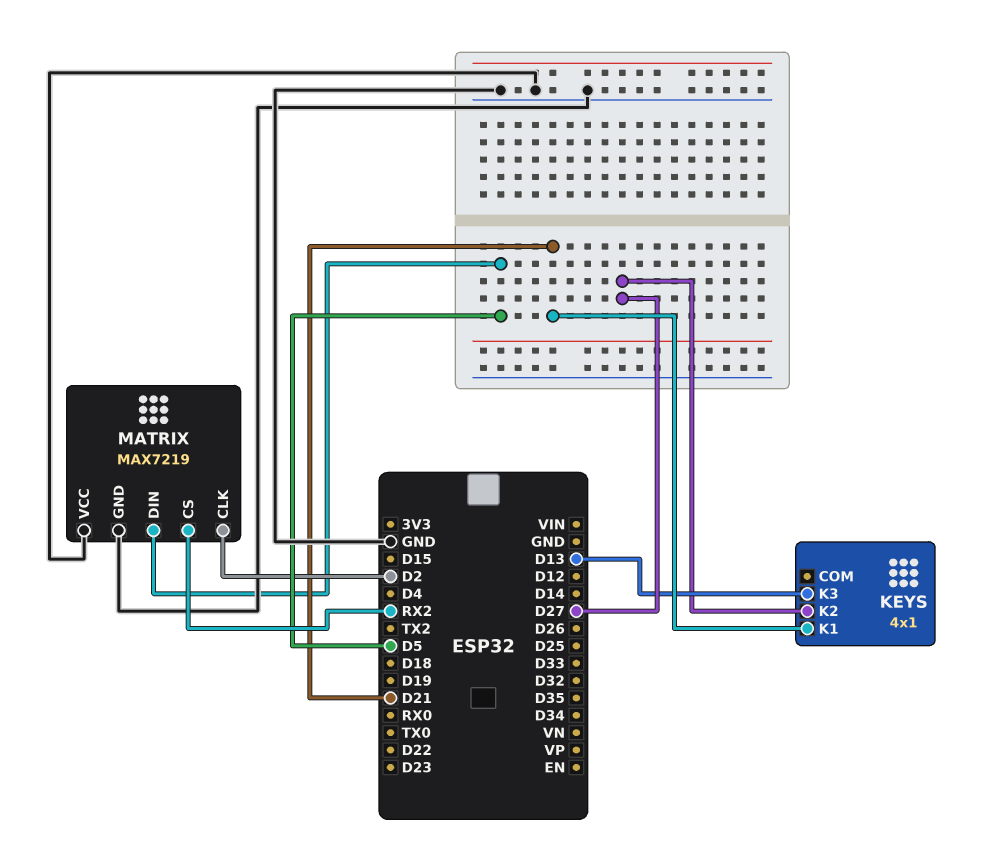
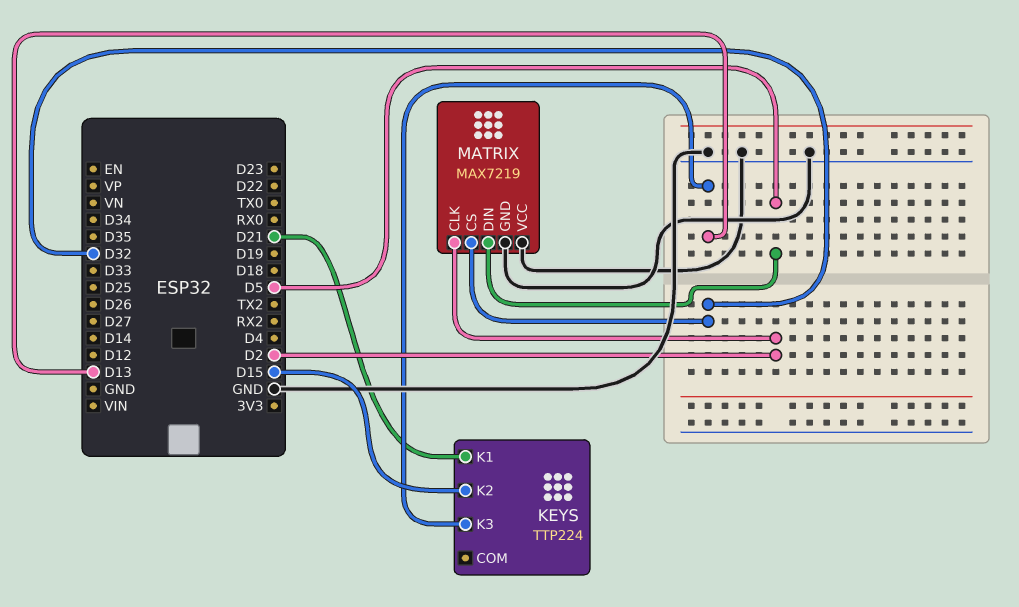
KEYS: 4x1 -> TTP224
KEYS pin K2: D27 -> D15
MATRIX pin CS: RX2 -> D32

